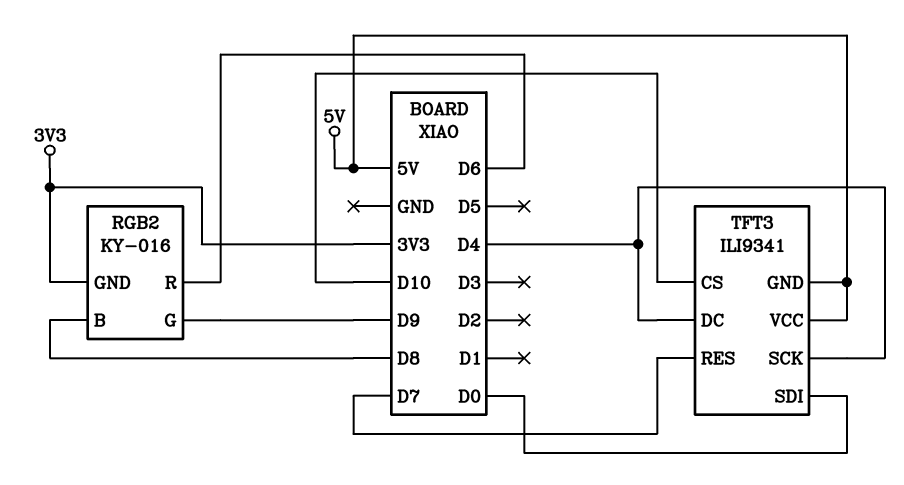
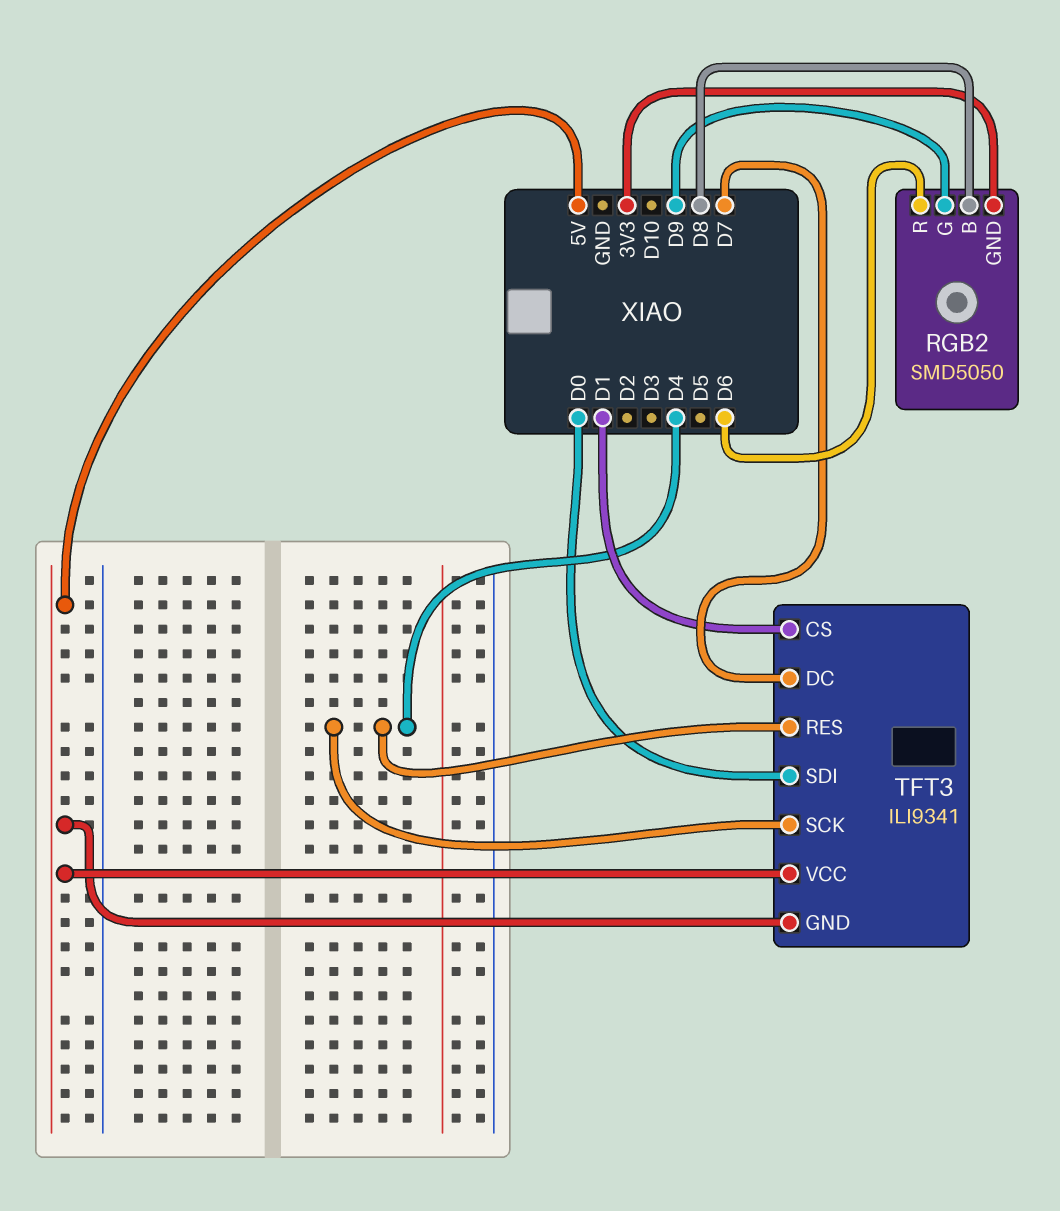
RGB2: KY-016 -> SMD5050
TFT3 pin CS: D10 -> D1
TFT3 pin DC: D4 -> D7
TFT3 pin RES: D7 -> D4

